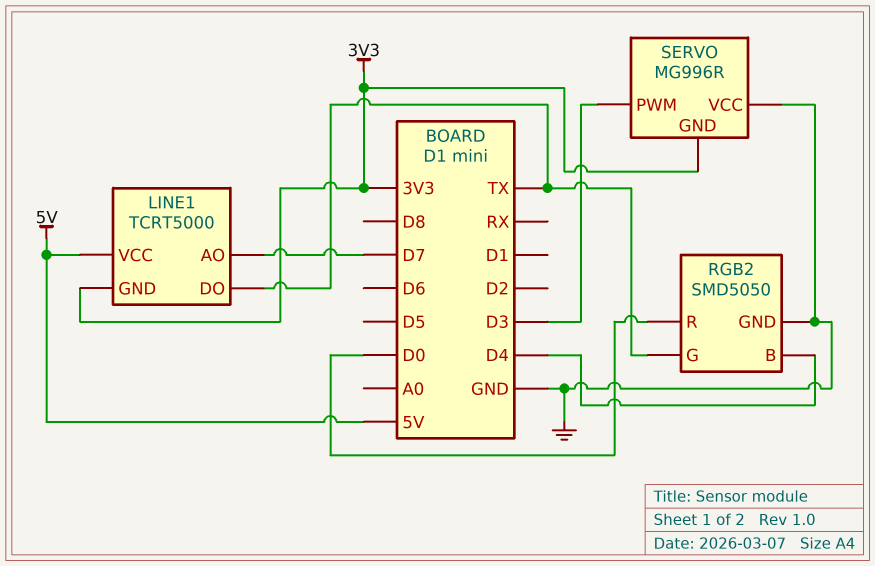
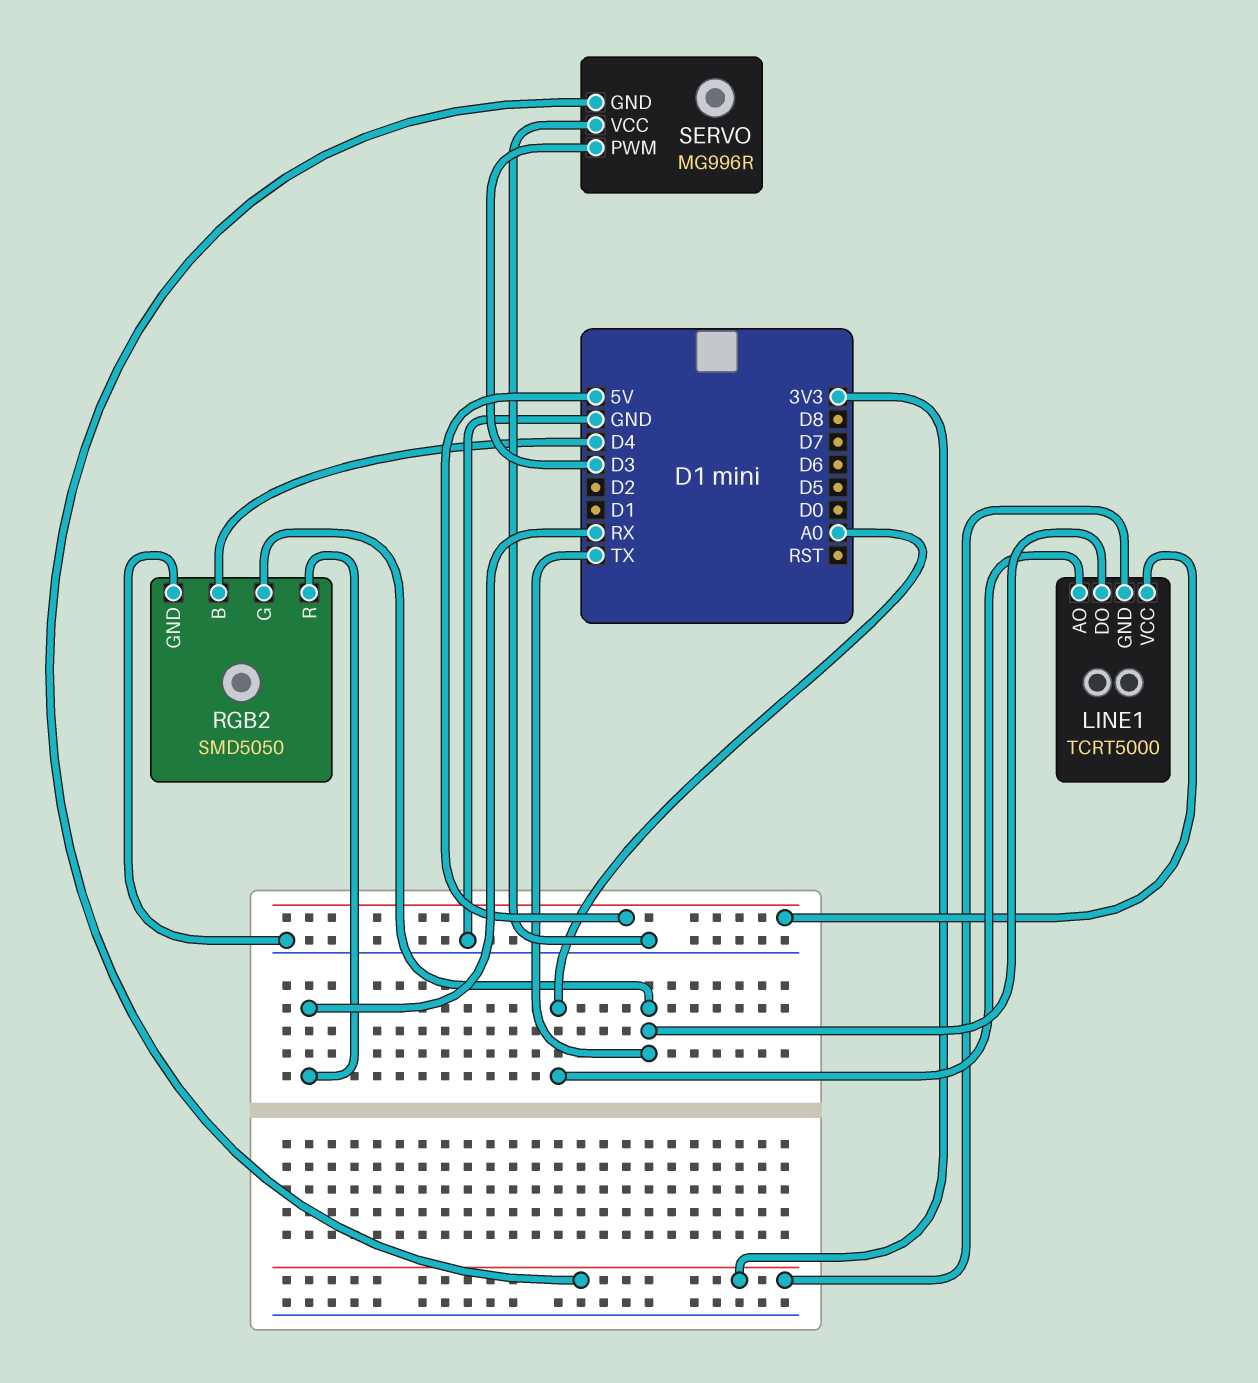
LINE1 pin AO: D7 -> A0
RGB2 pin R: D0 -> RX

